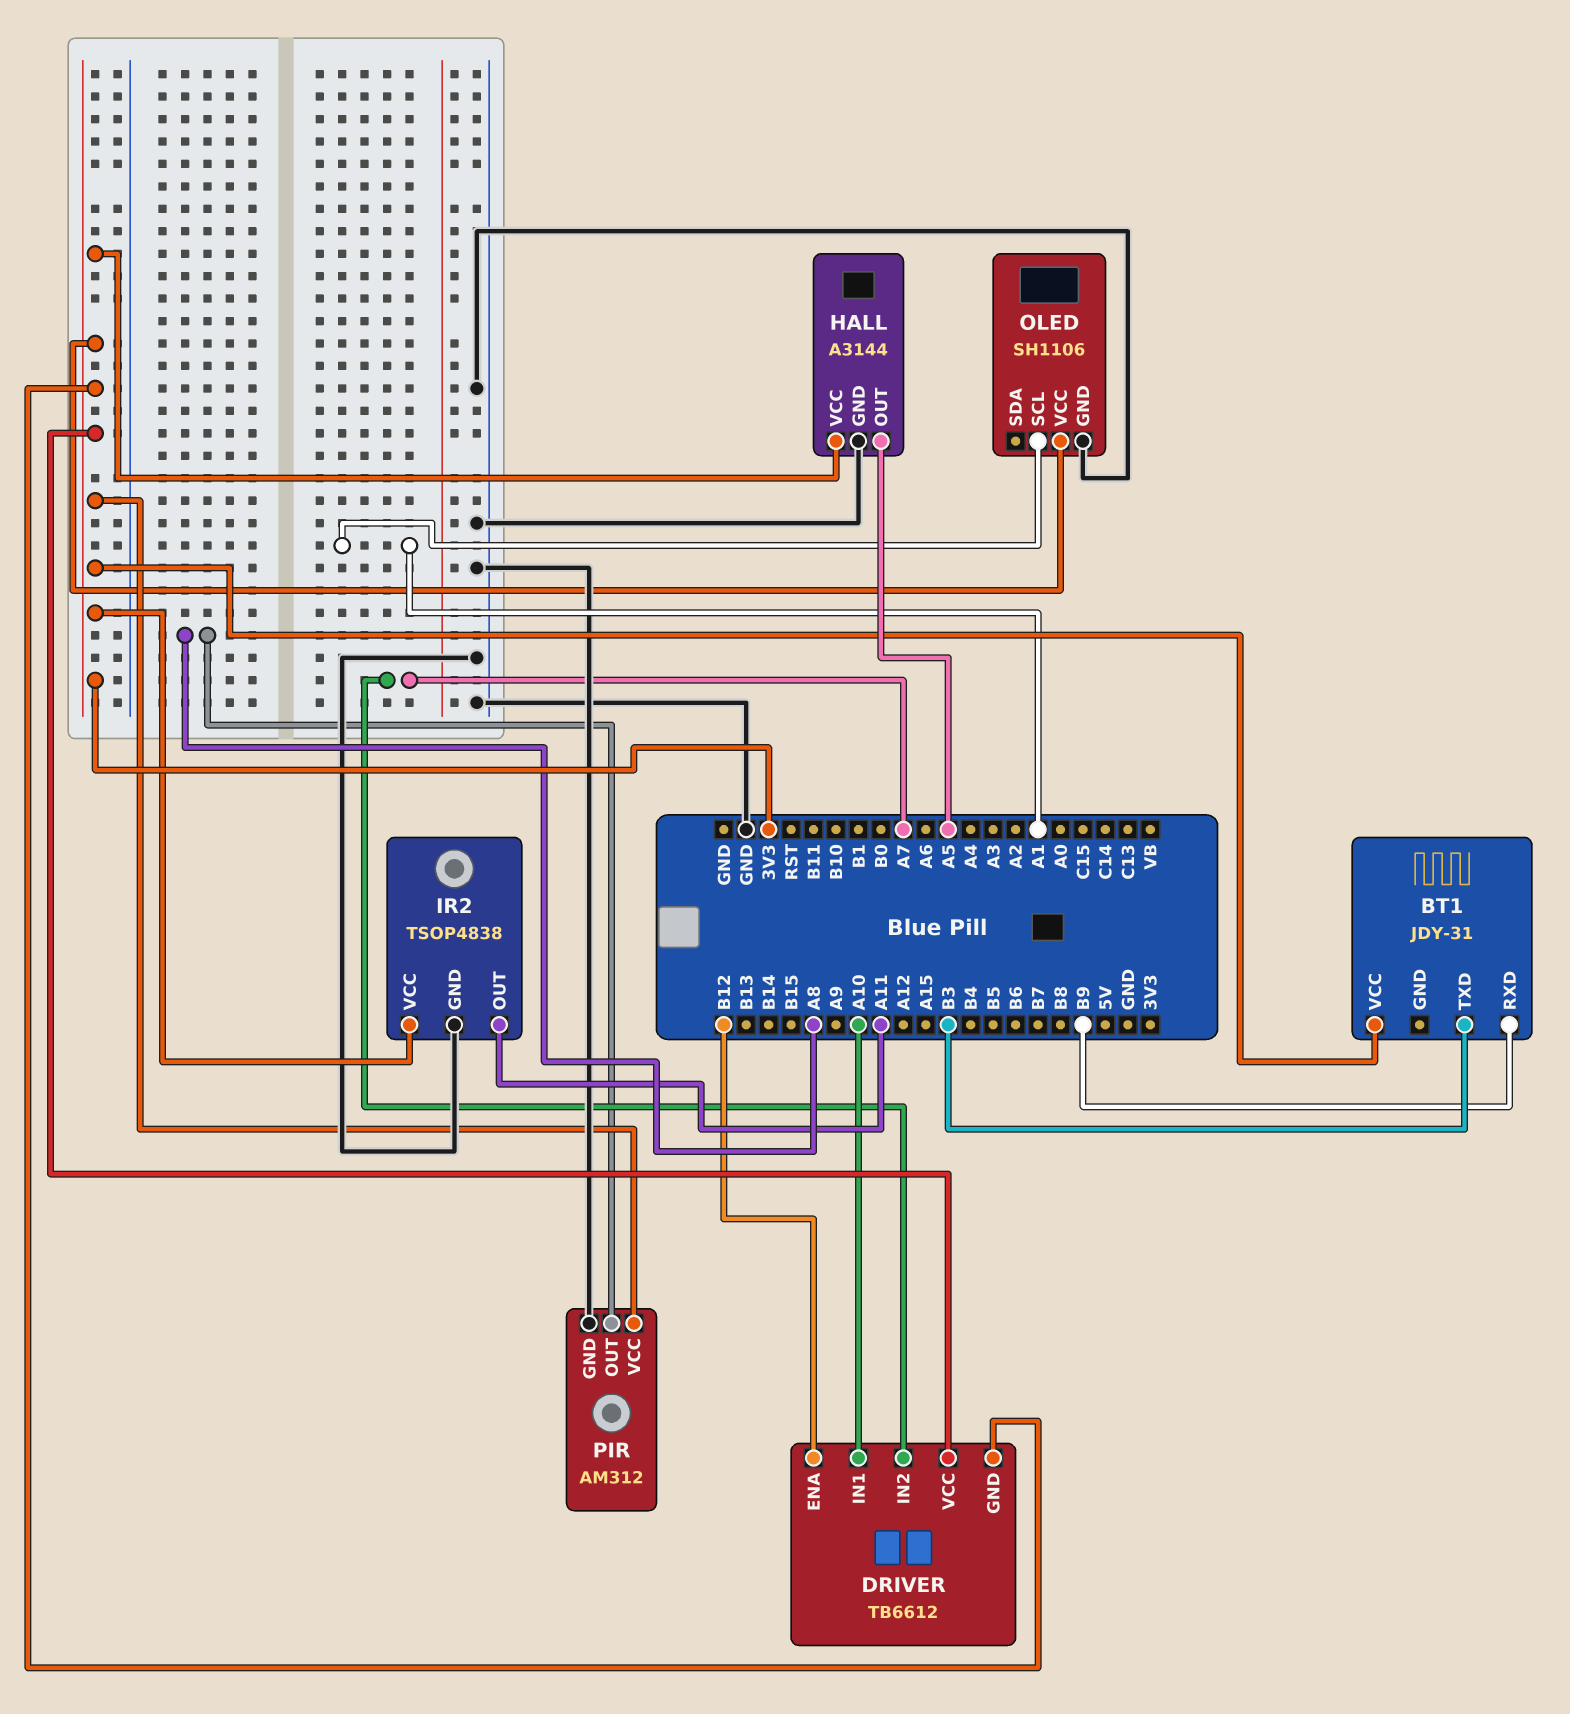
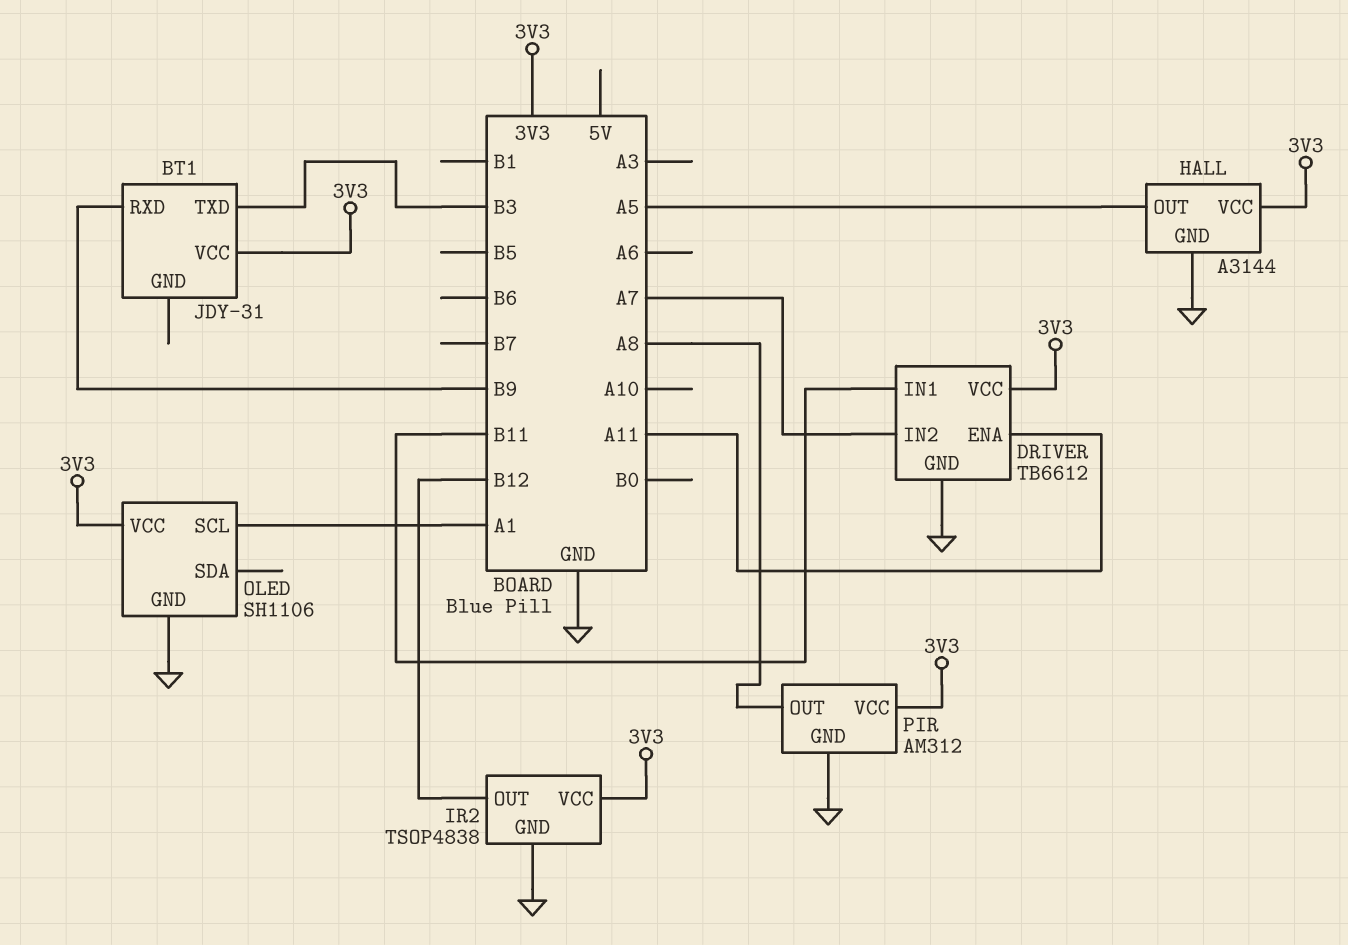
DRIVER pin ENA: B12 -> A11
DRIVER pin GND: 3V3 -> GND
DRIVER pin IN1: A10 -> B11
IR2 pin OUT: A11 -> B12

